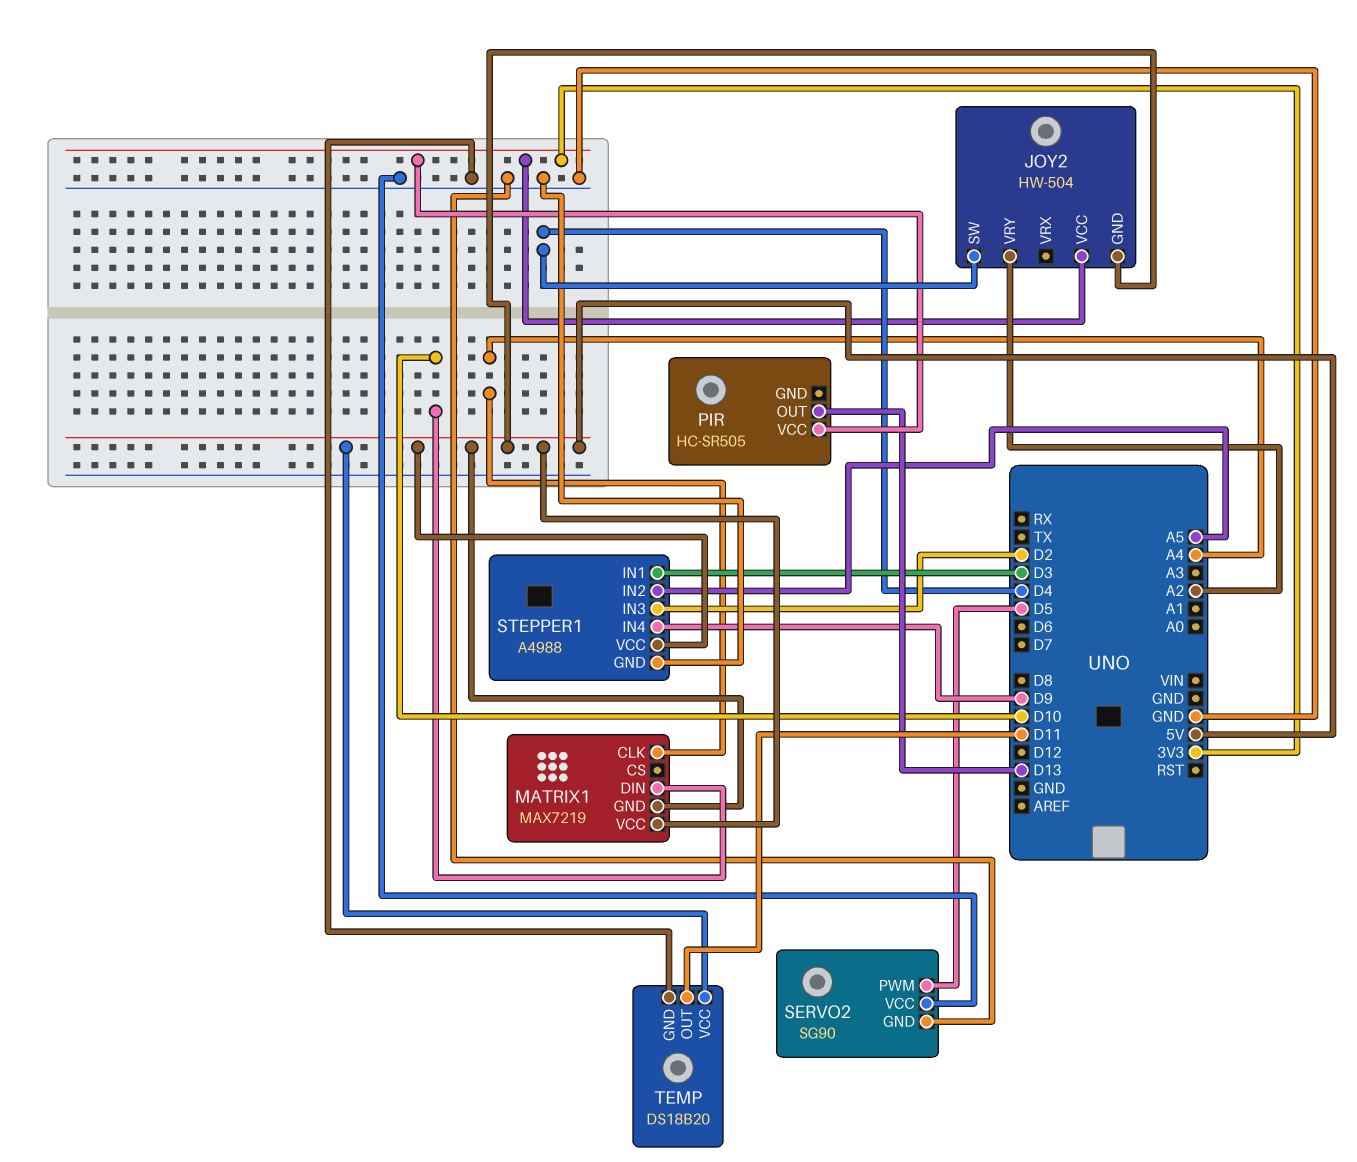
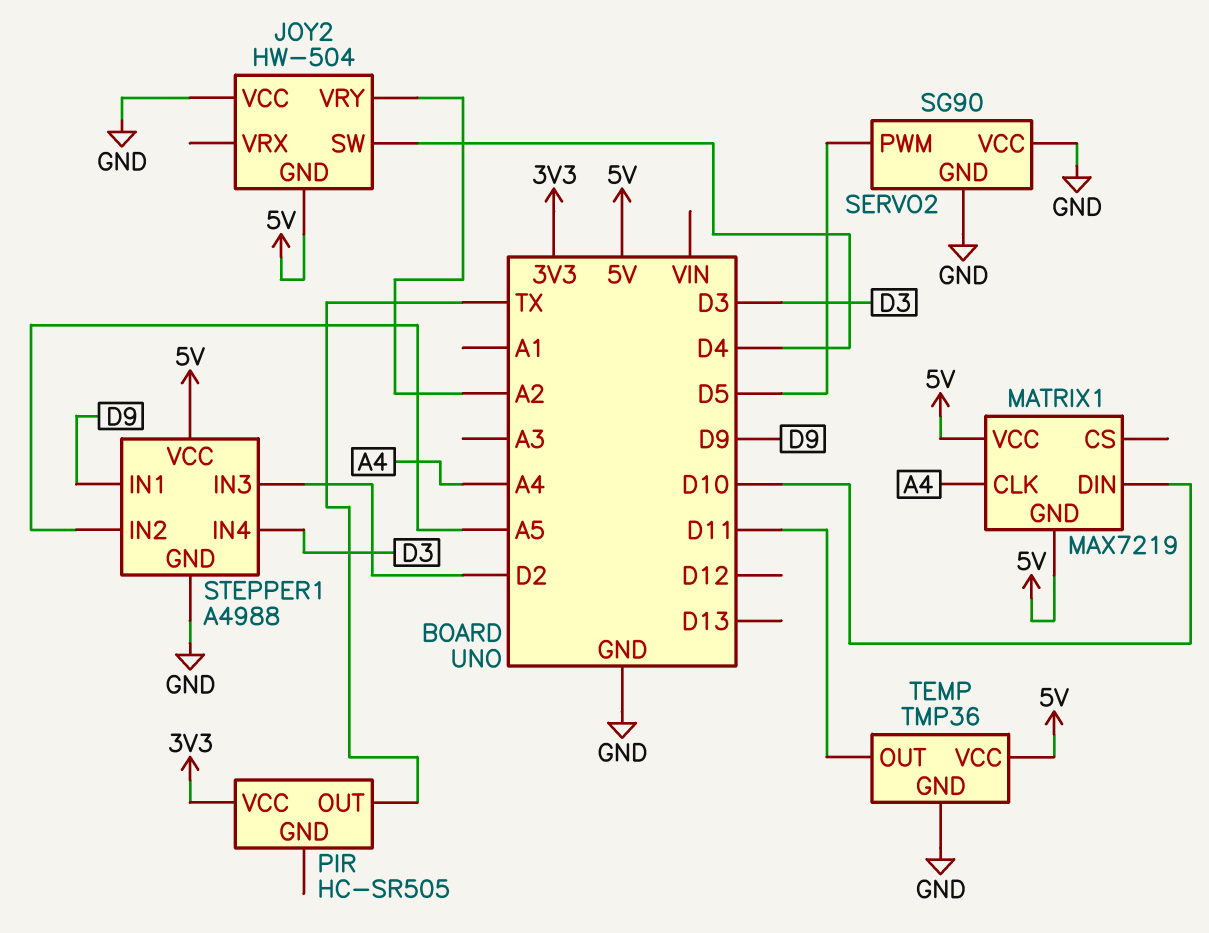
JOY2 pin VCC: 3V3 -> GND
PIR pin OUT: D13 -> TX
STEPPER1 pin IN1: D3 -> D9
STEPPER1 pin IN4: D9 -> D3
TEMP: DS18B20 -> TMP36

